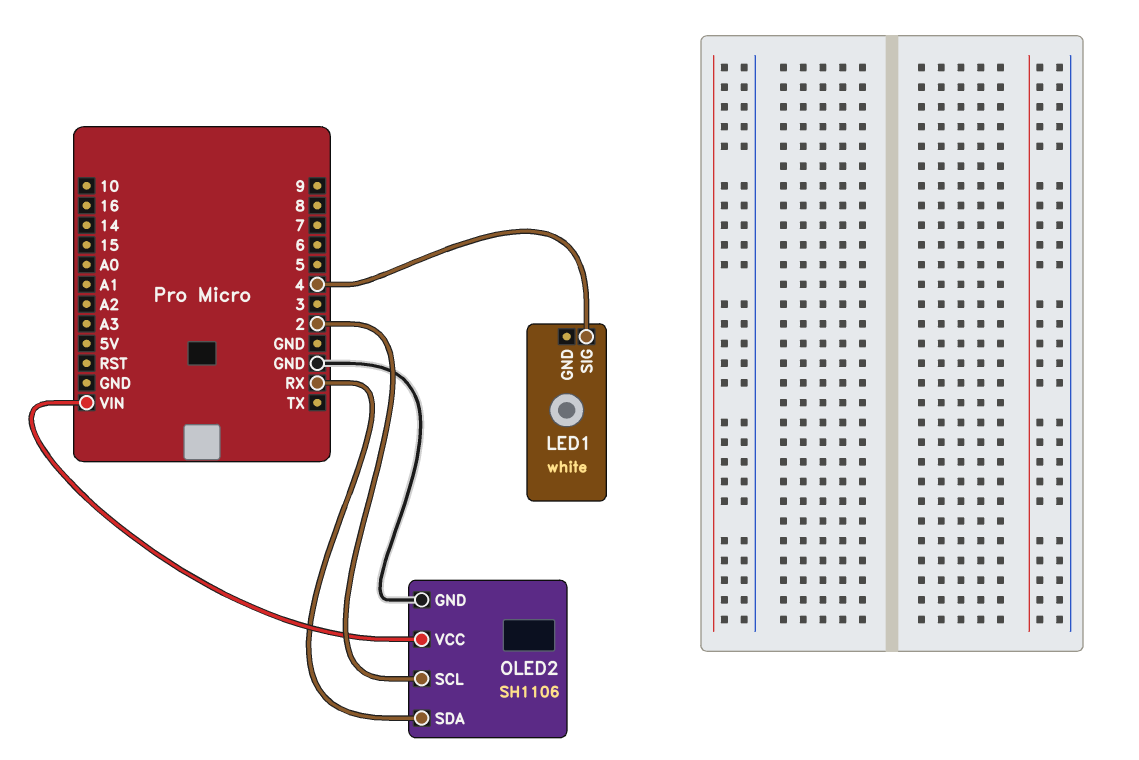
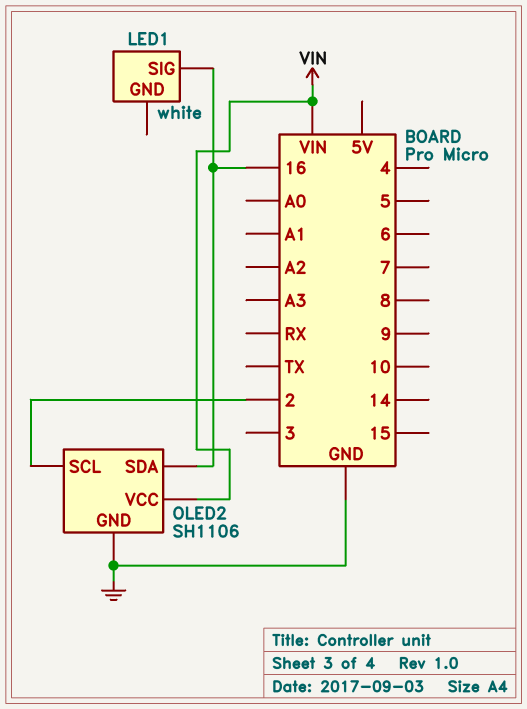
LED1 pin SIG: 4 -> 16
OLED2 pin SDA: RX -> 16

